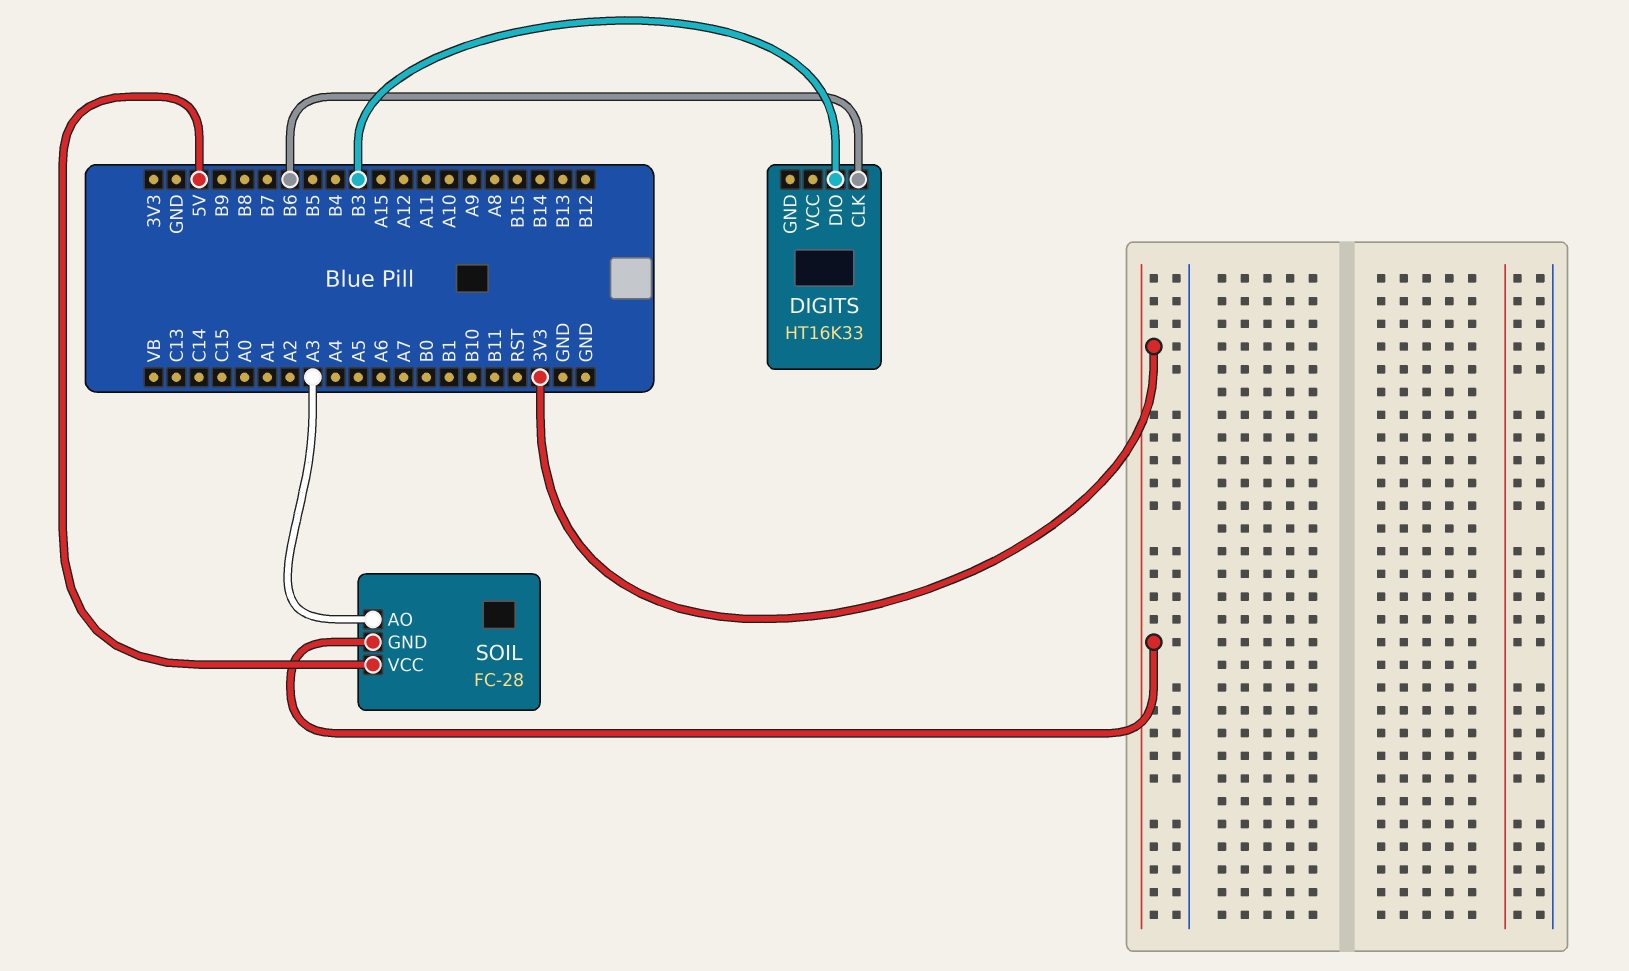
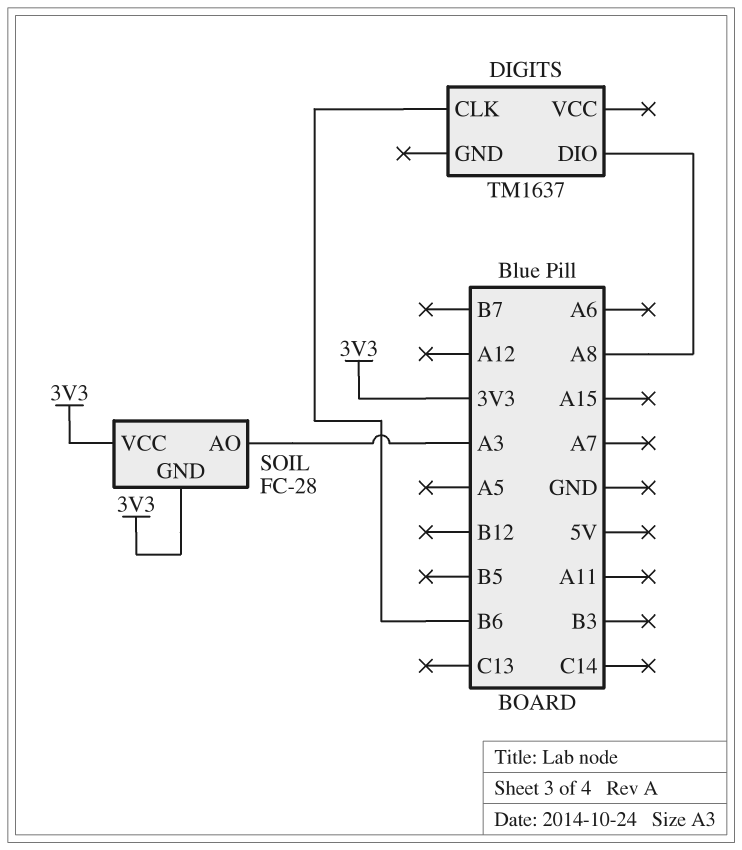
DIGITS: HT16K33 -> TM1637
DIGITS pin DIO: B3 -> A8
SOIL pin VCC: 5V -> 3V3

